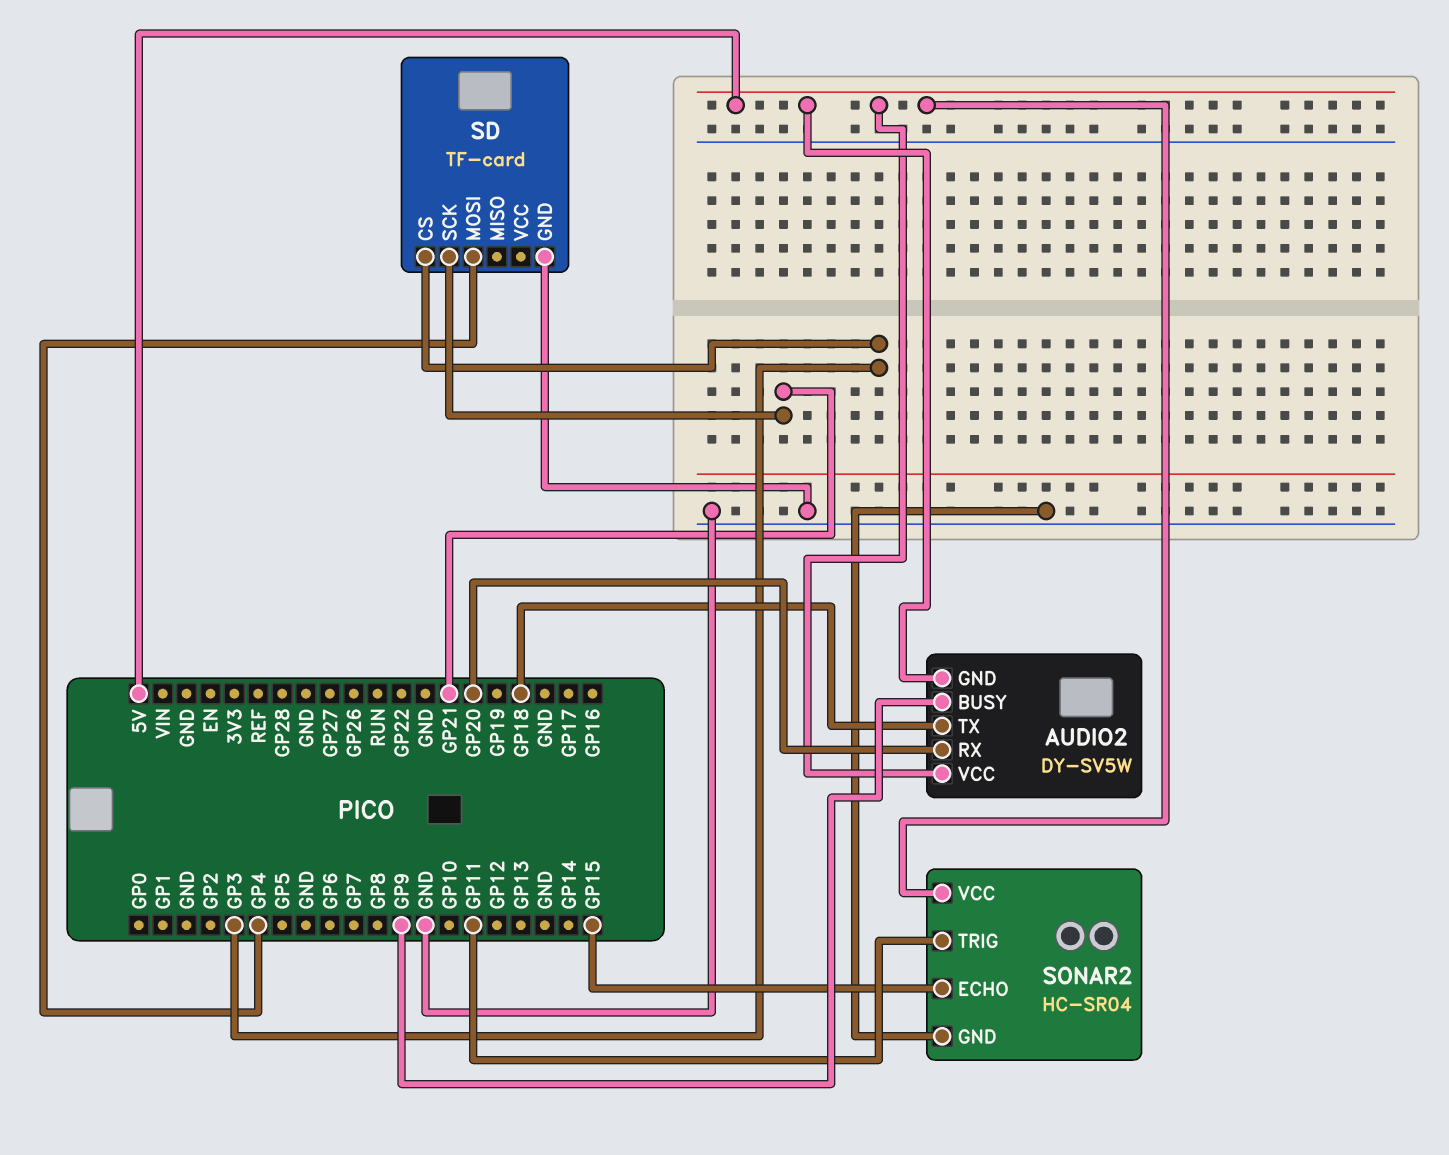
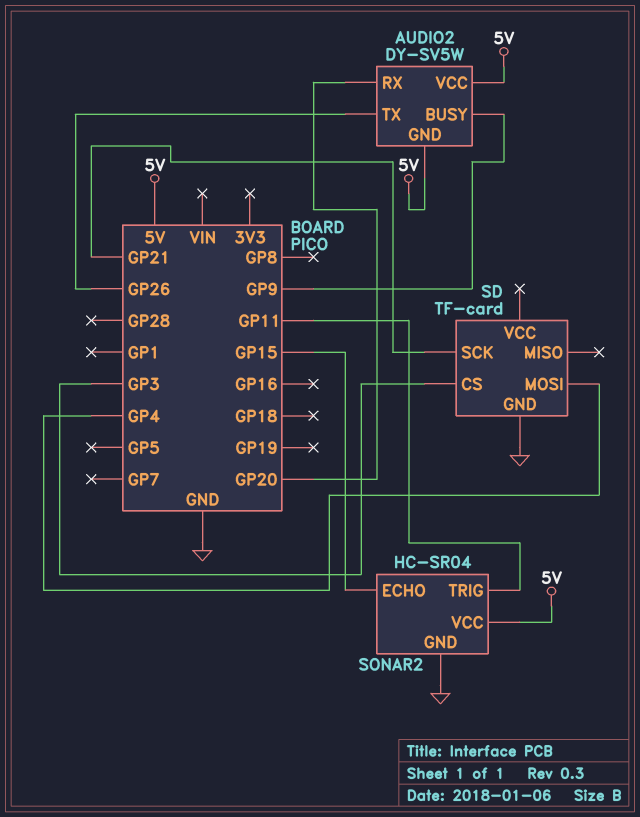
AUDIO2 pin TX: GP18 -> GP26

